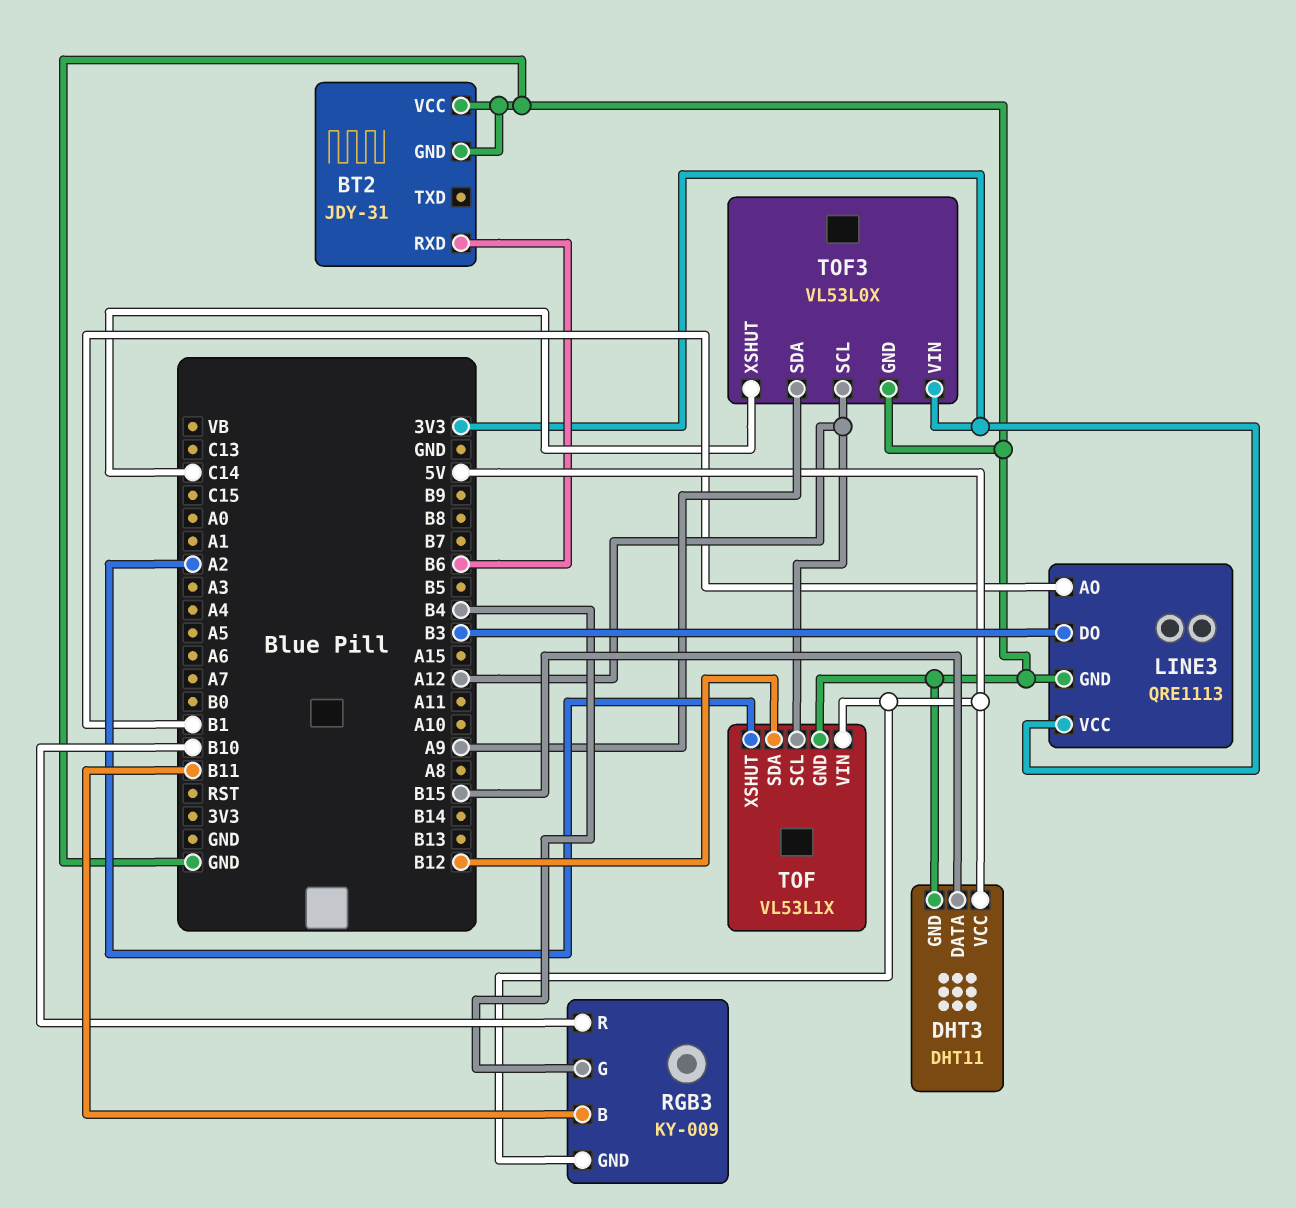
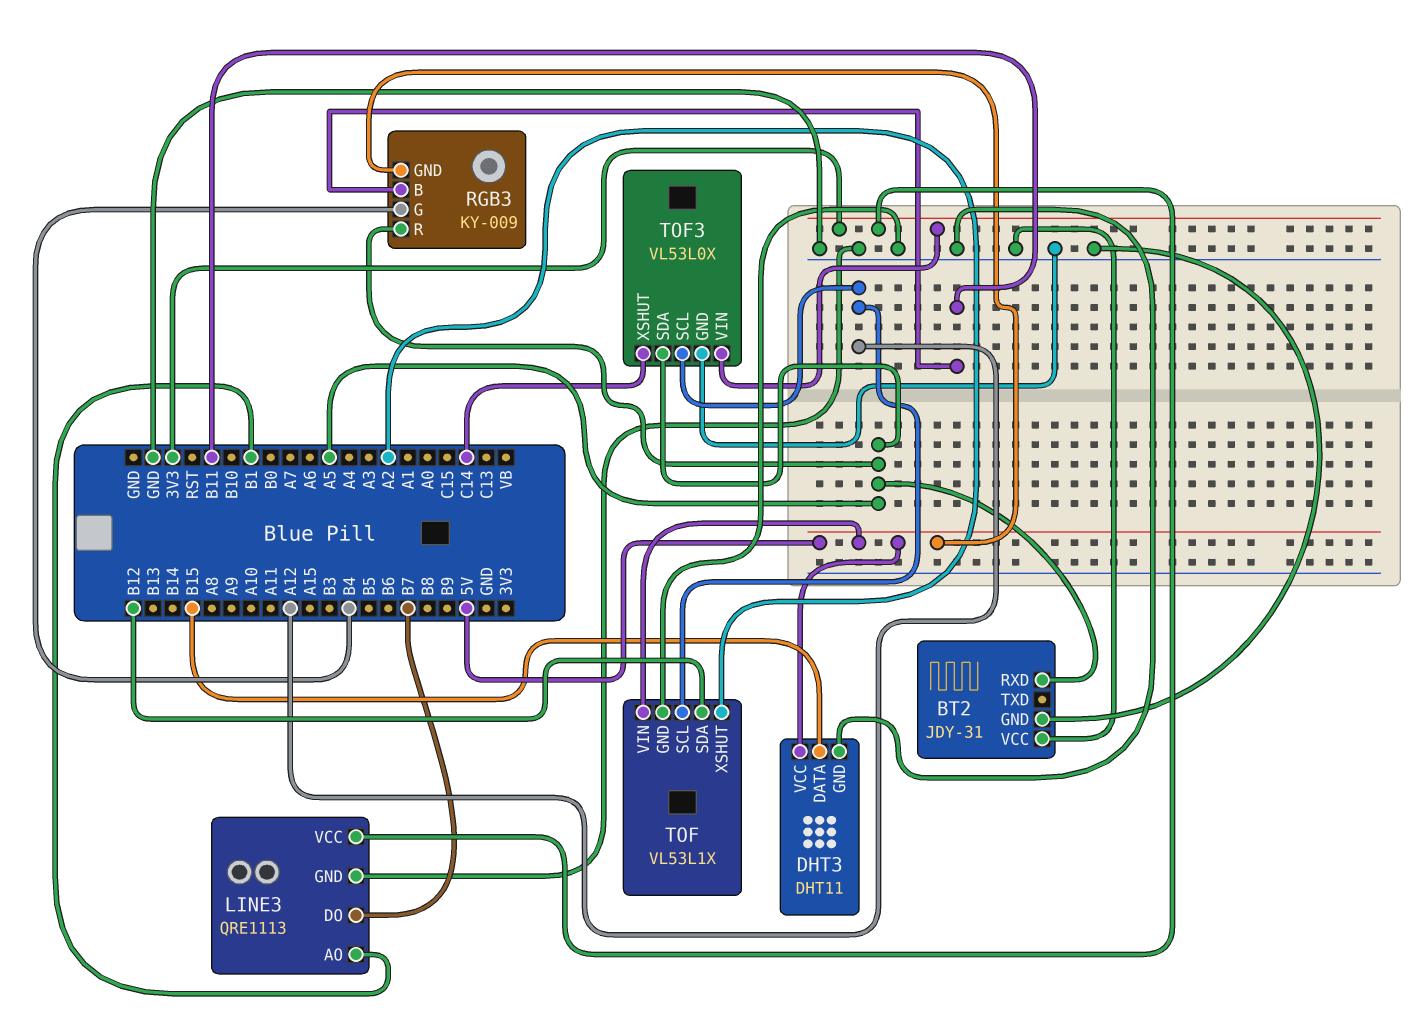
BT2 pin RXD: B6 -> A5
LINE3 pin DO: B3 -> B7
RGB3 pin R: B10 -> A5
TOF3 pin SDA: A9 -> A5

